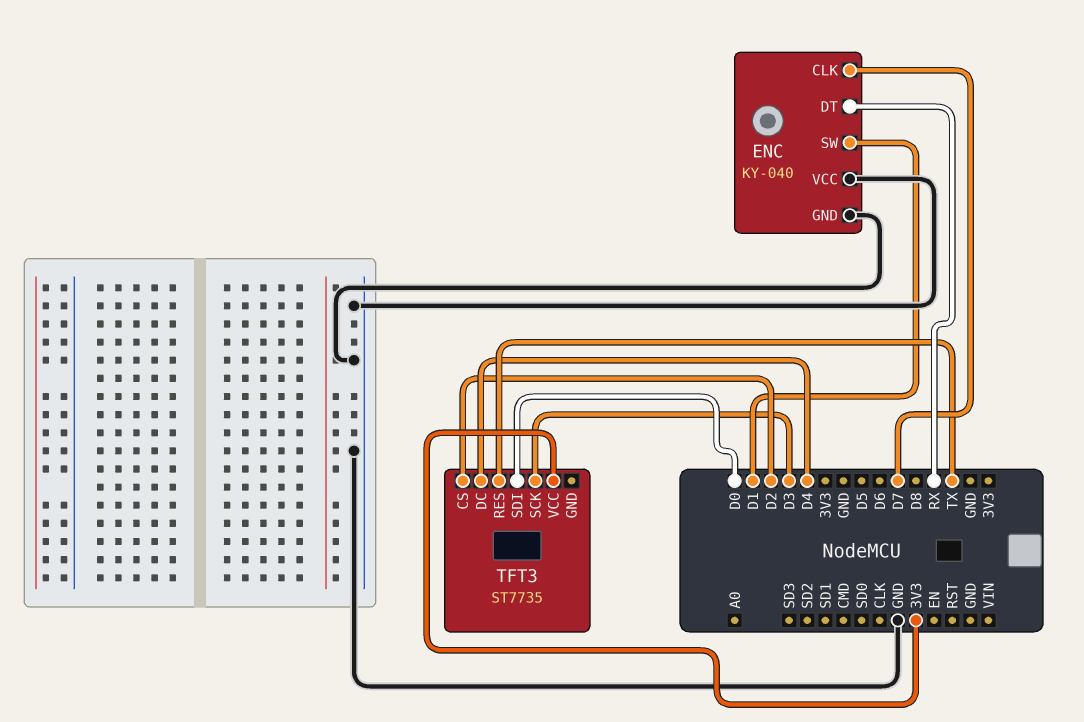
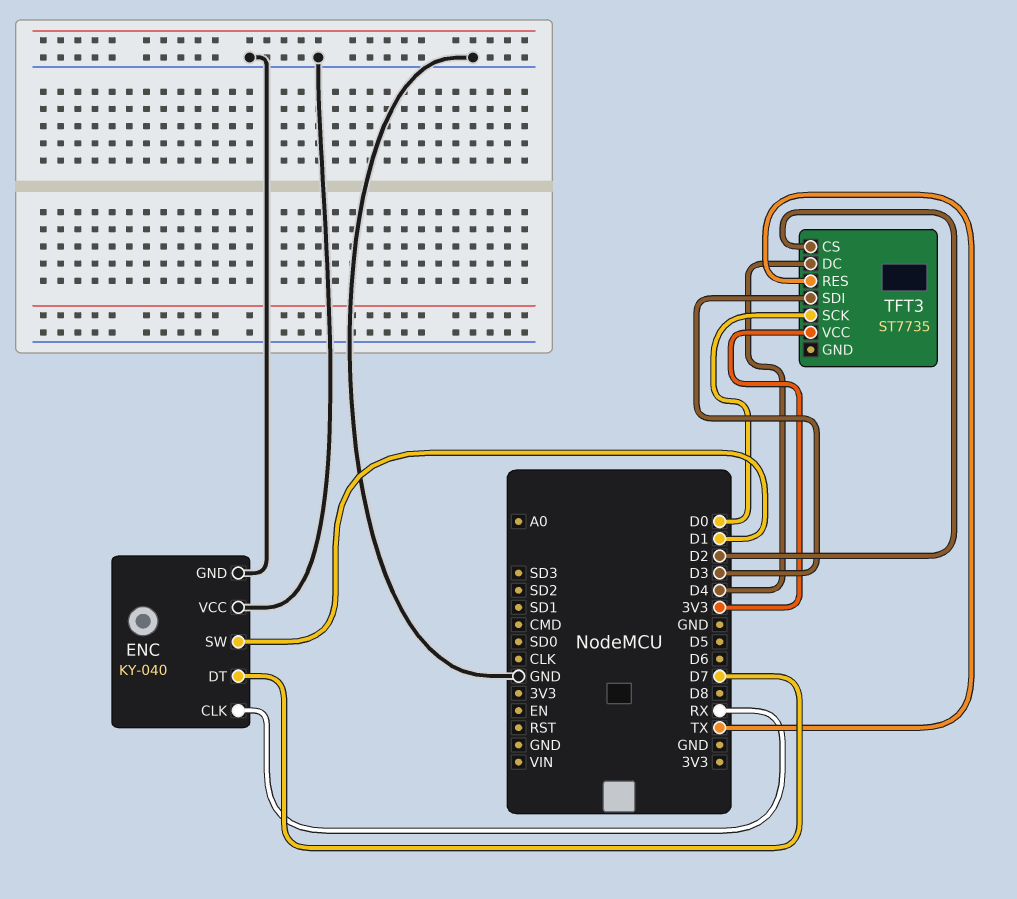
ENC pin CLK: D7 -> RX
ENC pin DT: RX -> D7
TFT3 pin SCK: D3 -> D0
TFT3 pin SDI: D0 -> D3

